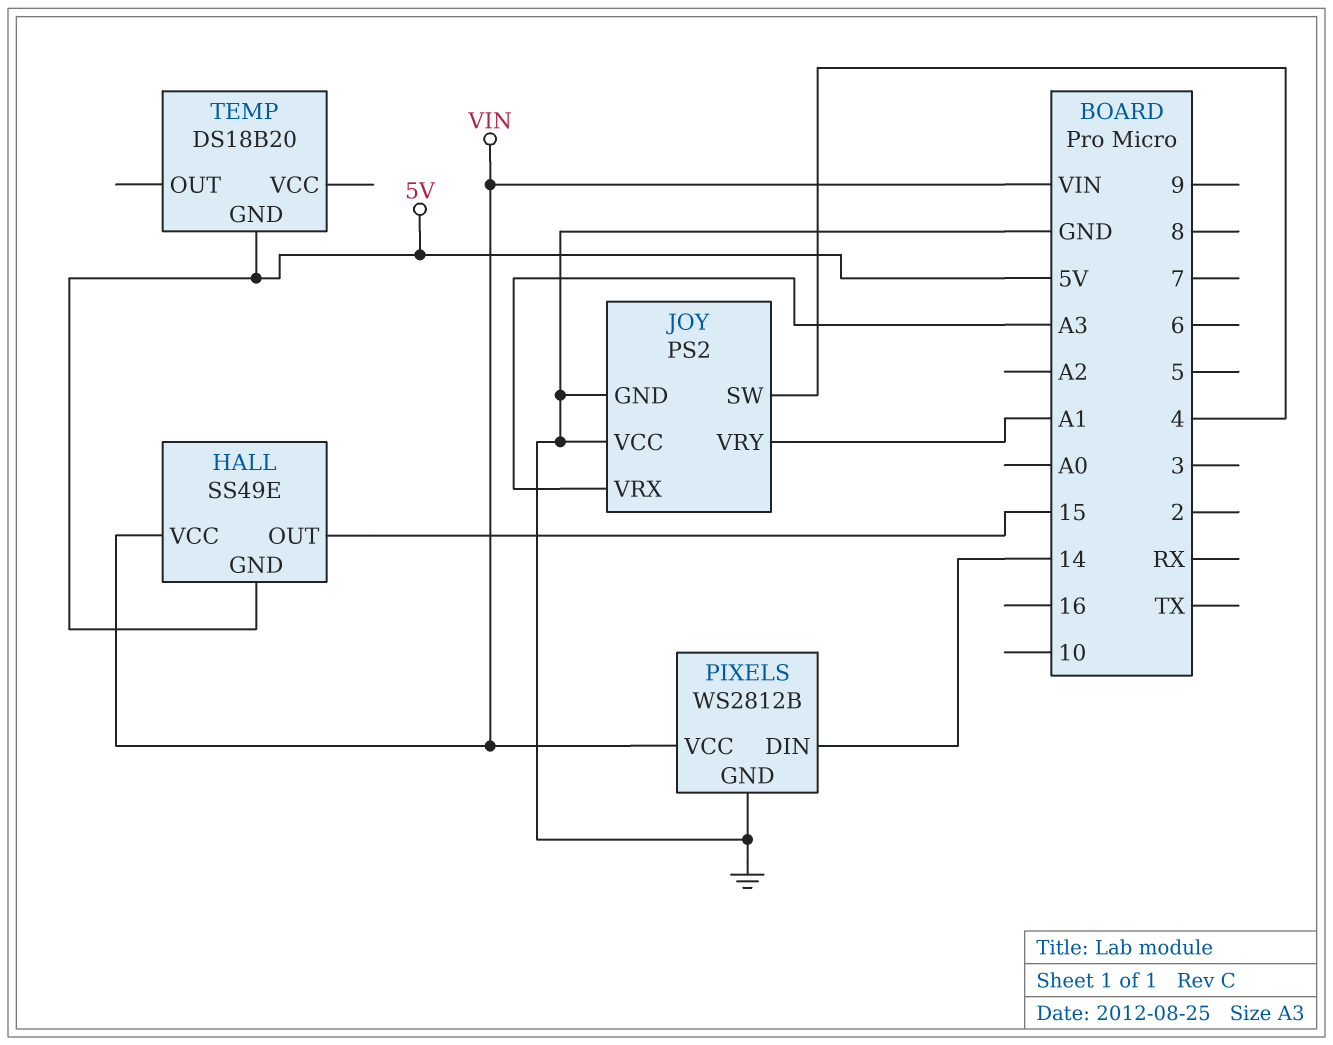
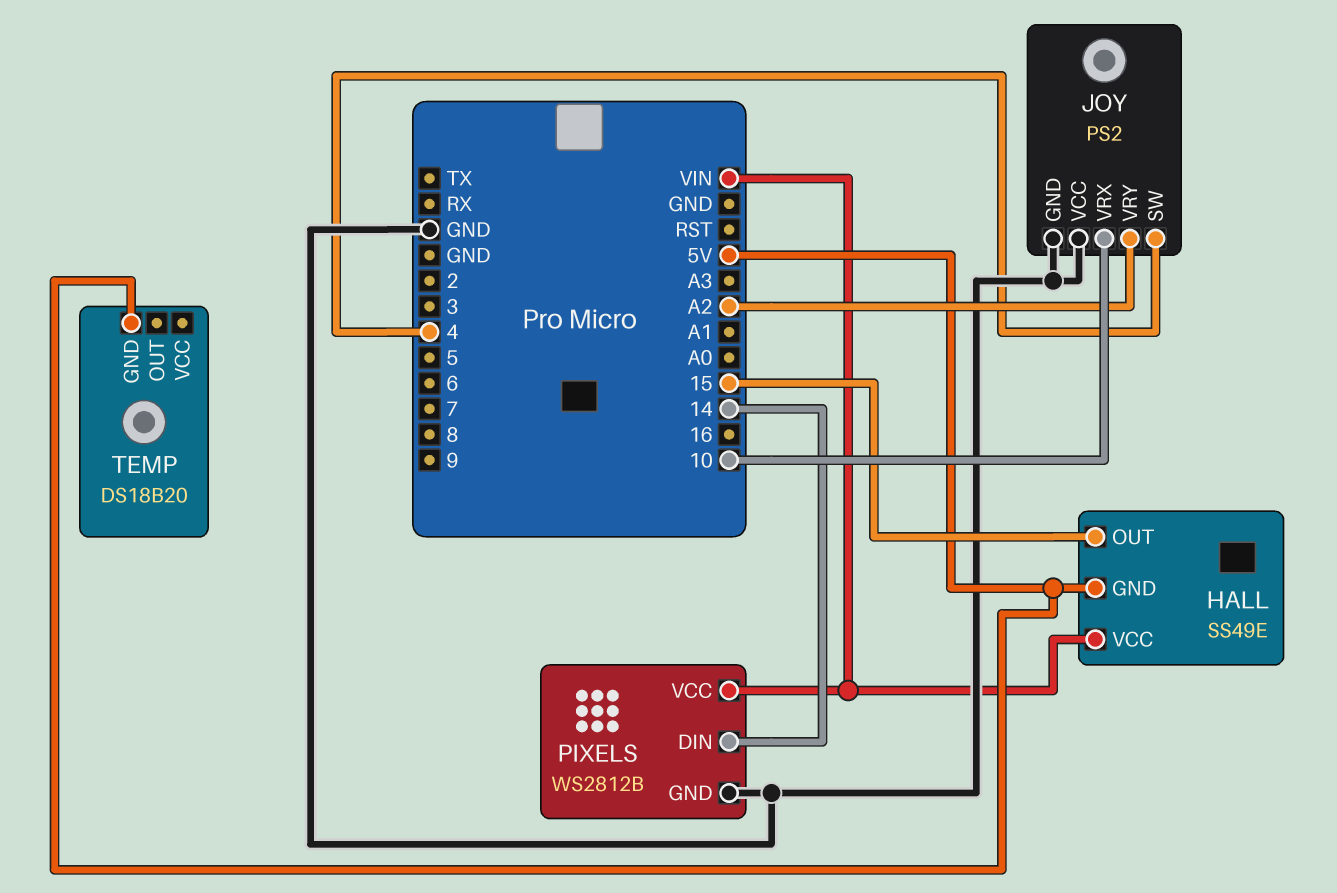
JOY pin VRX: A3 -> 10
JOY pin VRY: A1 -> A2

